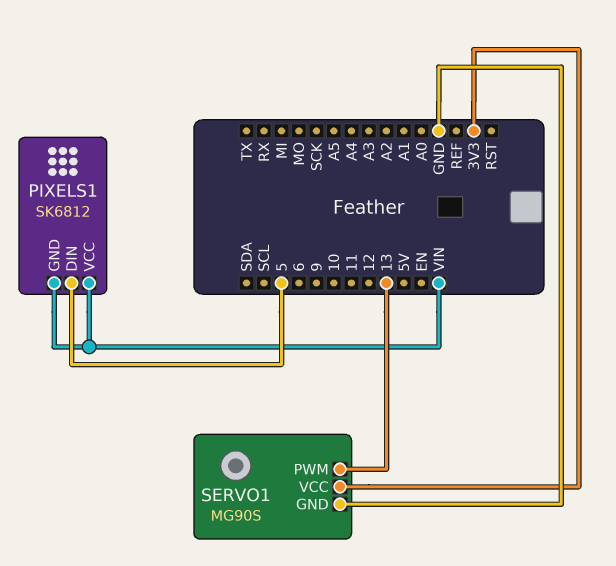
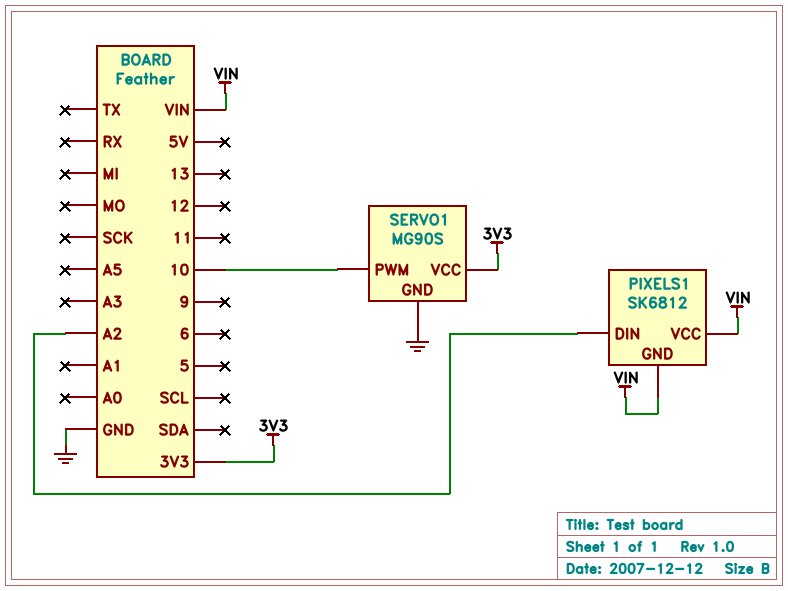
PIXELS1 pin DIN: 5 -> A2
SERVO1 pin PWM: 13 -> 10

